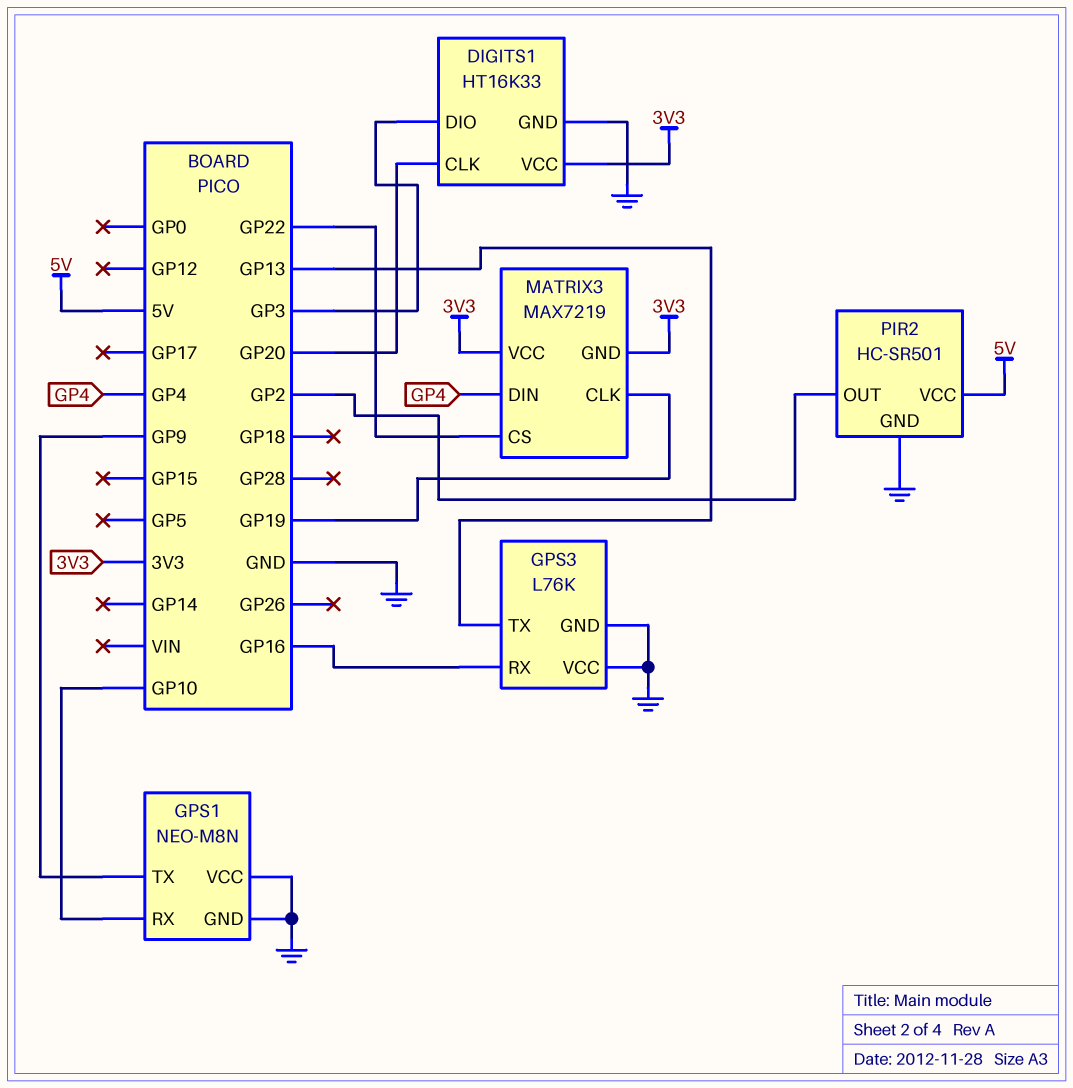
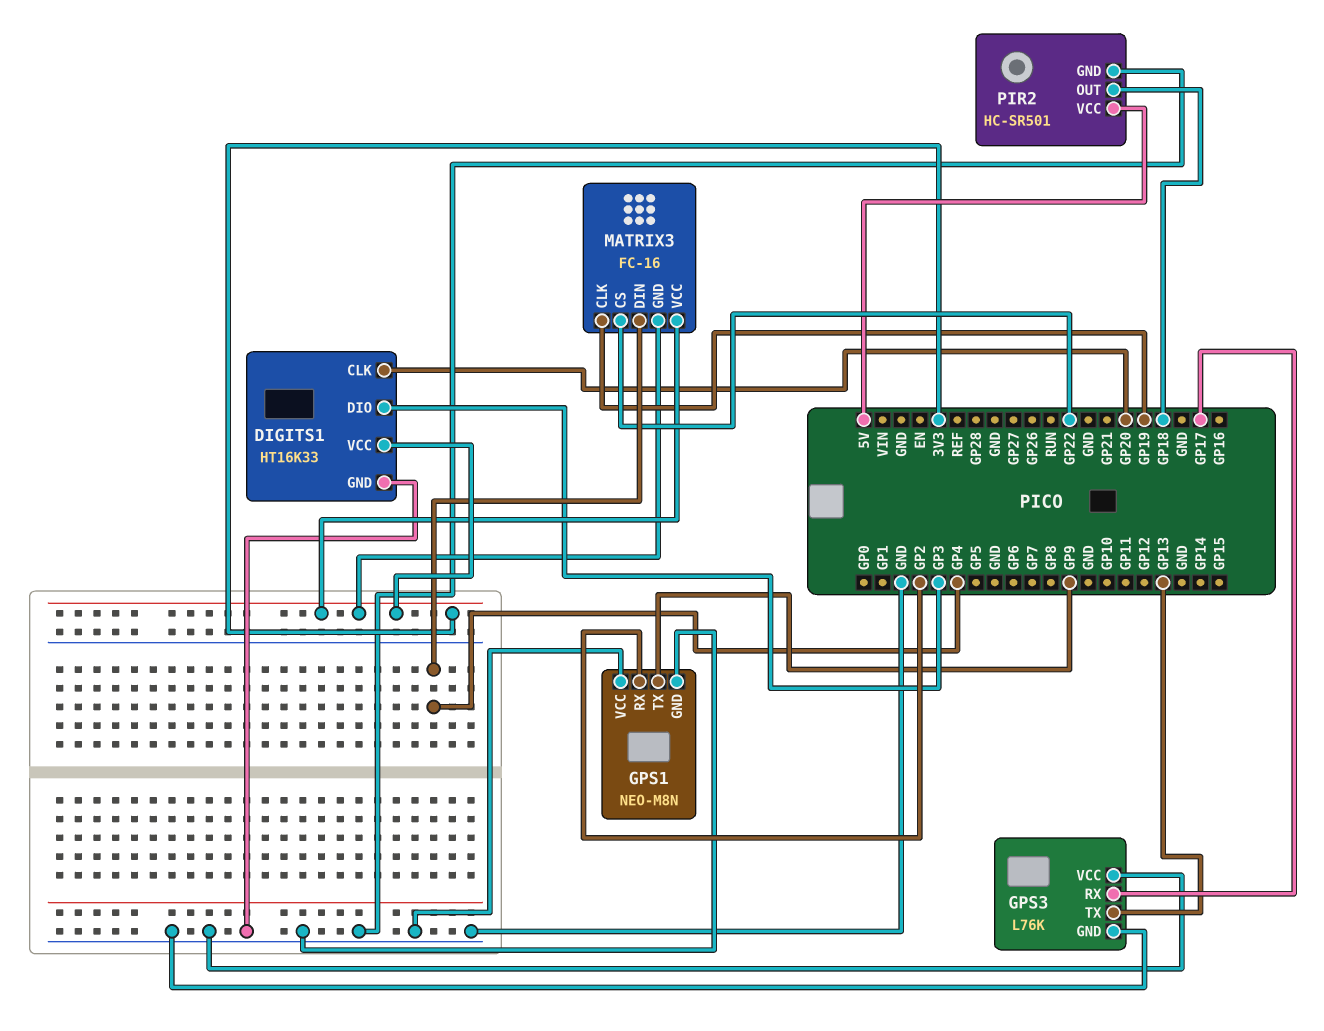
GPS1 pin RX: GP10 -> GP2
GPS3 pin RX: GP16 -> GP17
MATRIX3: MAX7219 -> FC-16
PIR2 pin OUT: GP2 -> GP18

